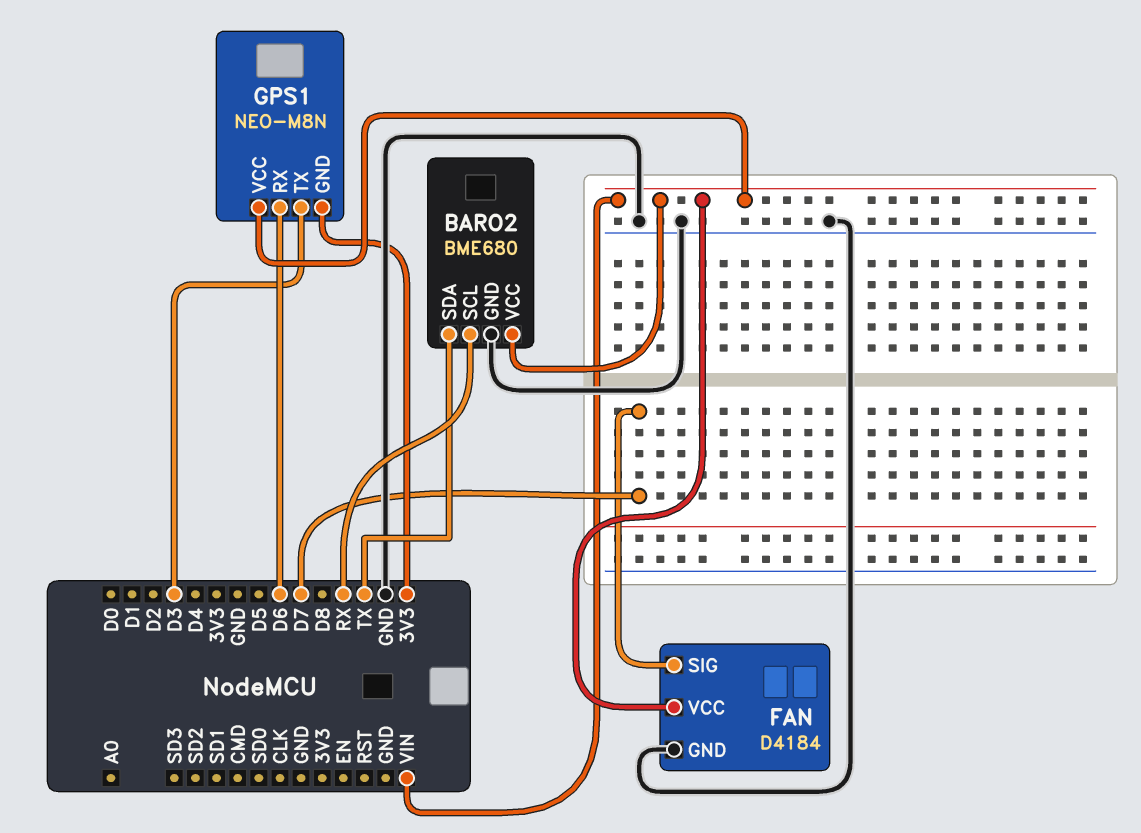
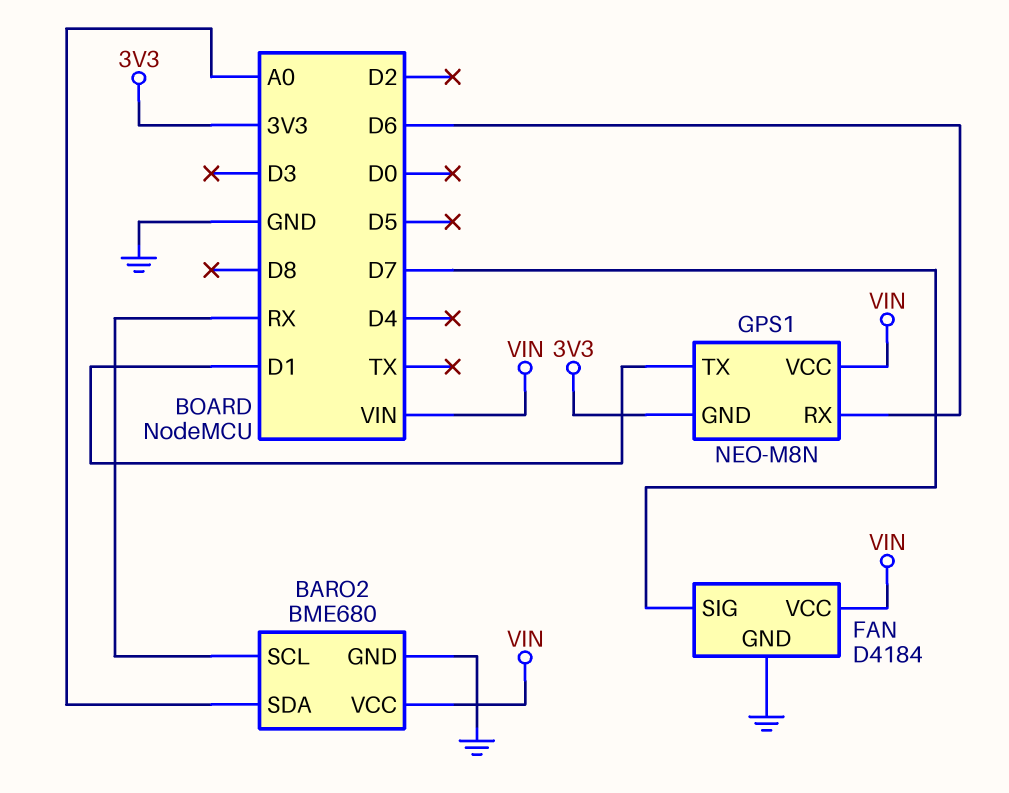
BARO2 pin SDA: TX -> A0
GPS1 pin TX: D3 -> D1

